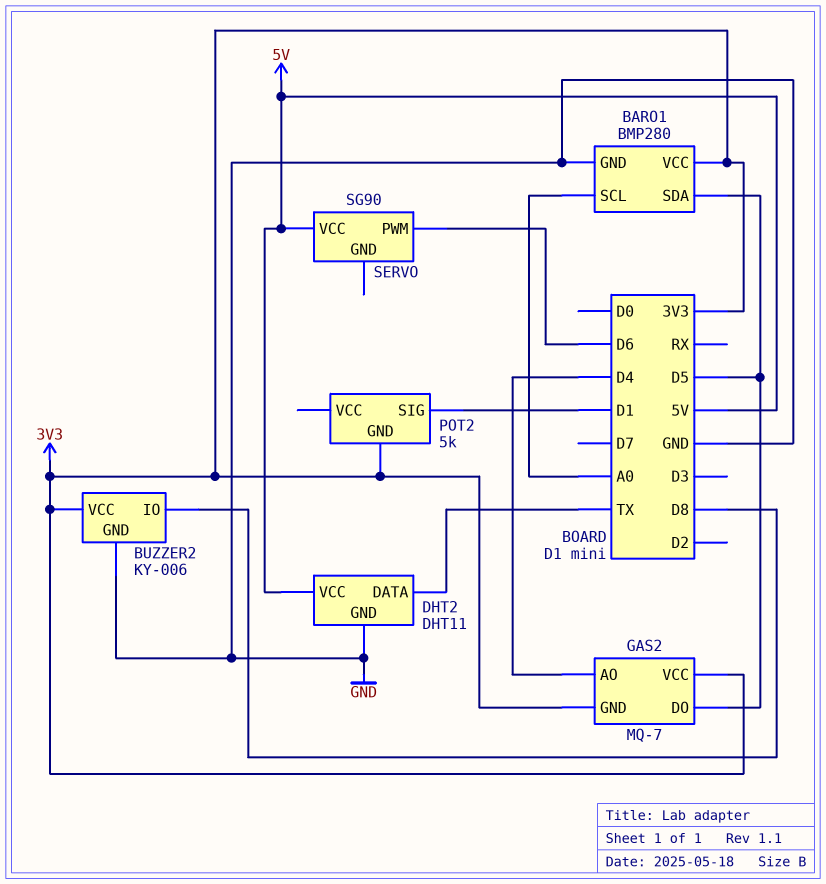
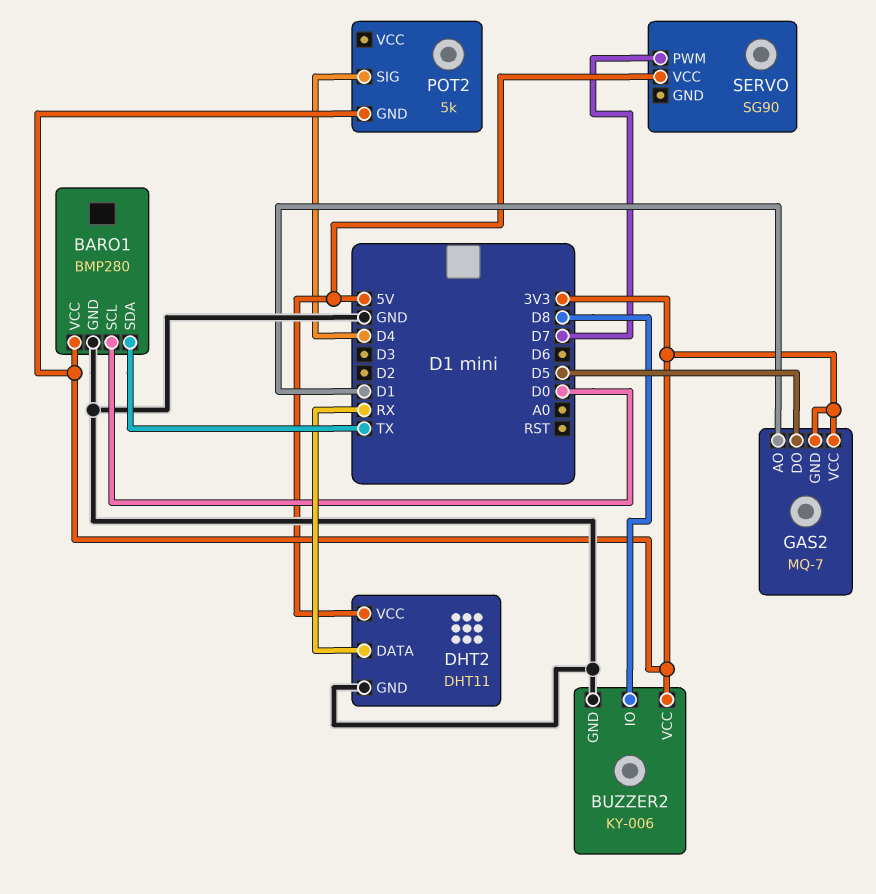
BARO1 pin SCL: A0 -> D0
BARO1 pin SDA: D5 -> TX
DHT2 pin DATA: TX -> RX
GAS2 pin AO: D4 -> D1
POT2 pin SIG: D1 -> D4
SERVO pin PWM: D6 -> D7

